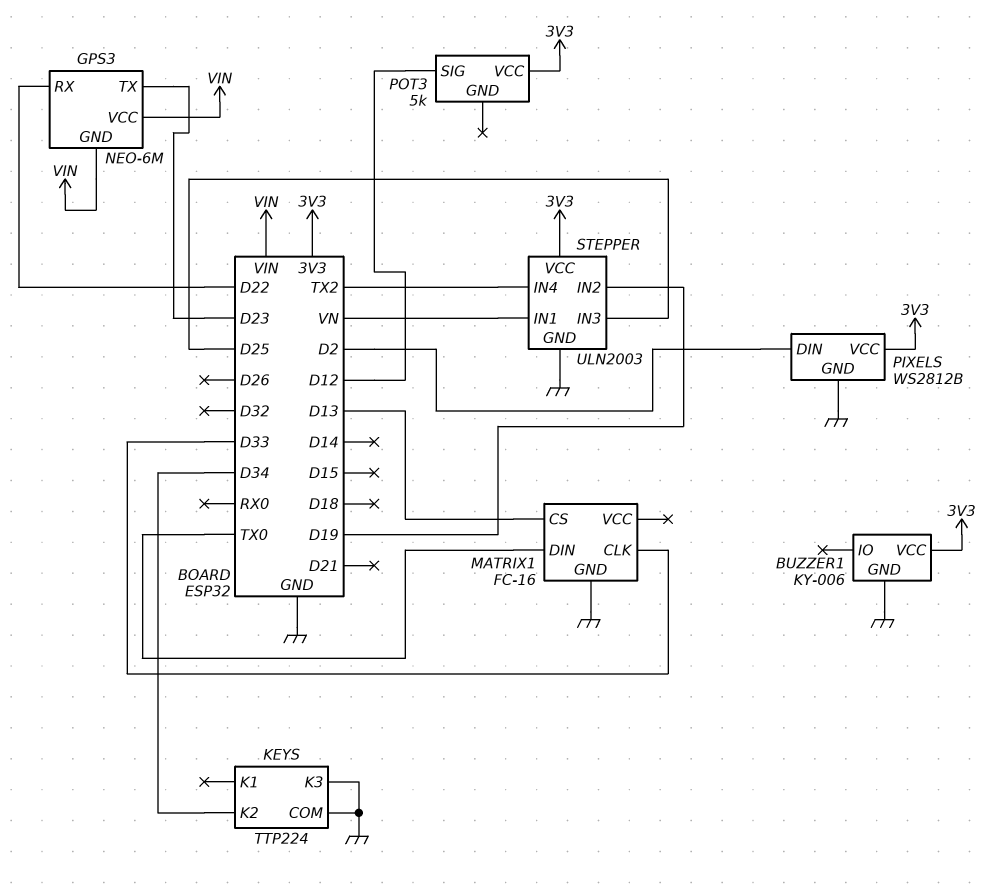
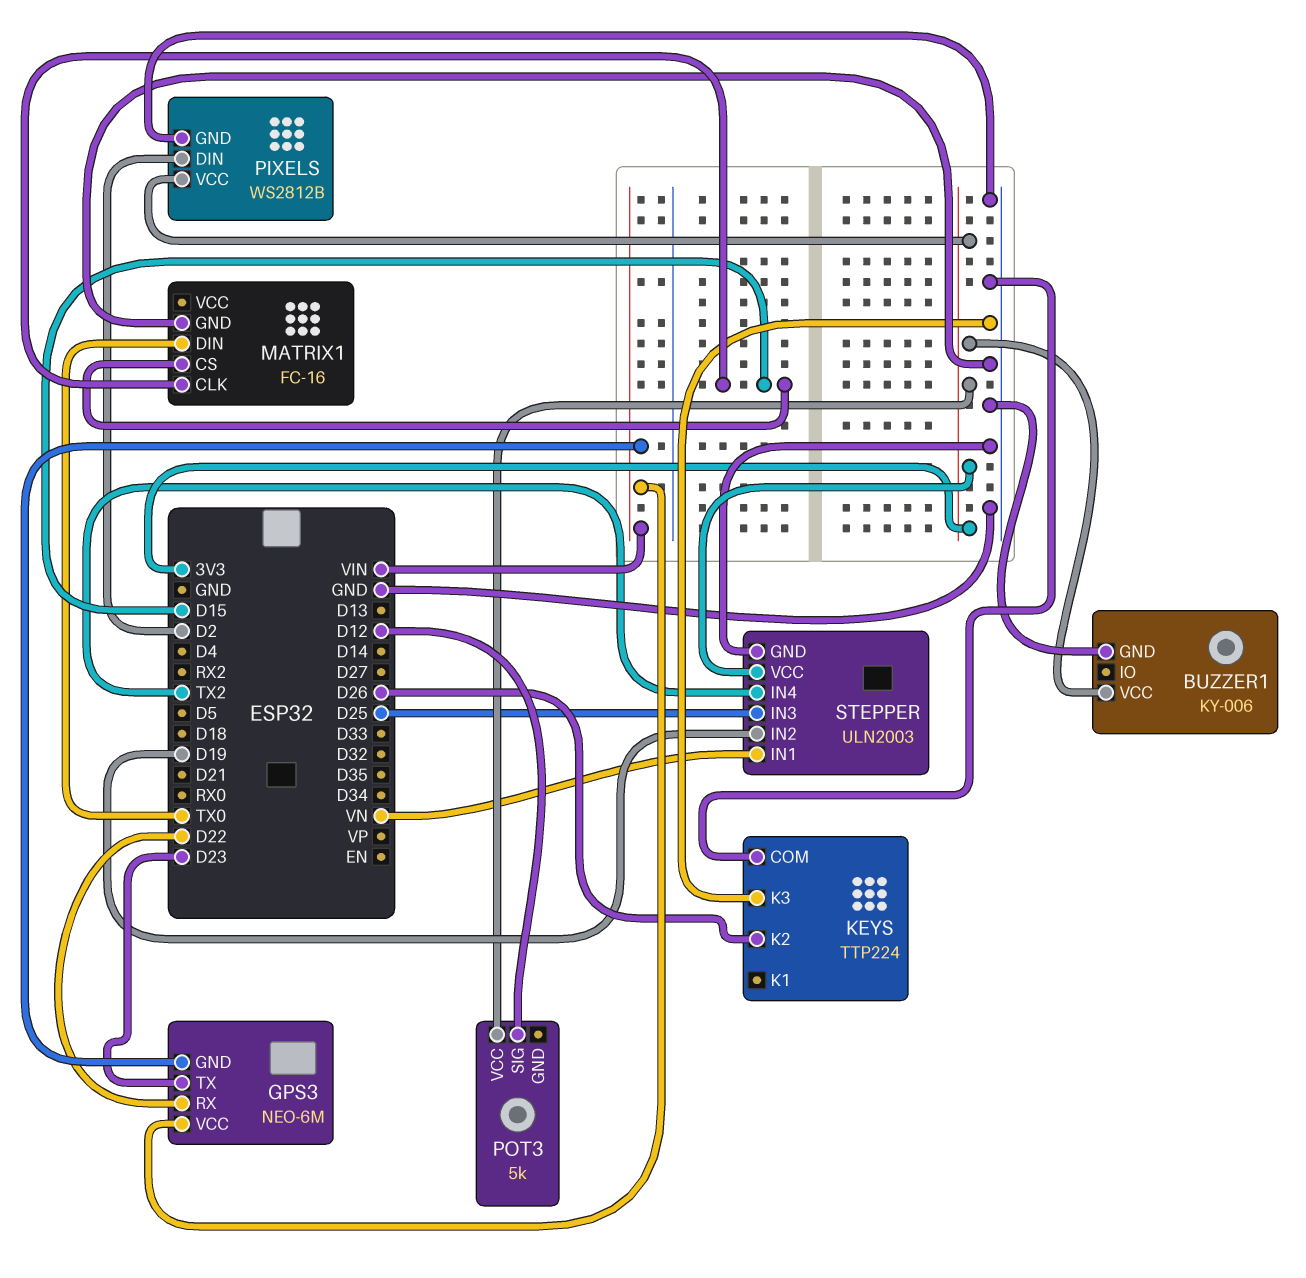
KEYS pin K2: D34 -> D26
MATRIX1 pin CLK: D33 -> D15
MATRIX1 pin CS: D13 -> D15

